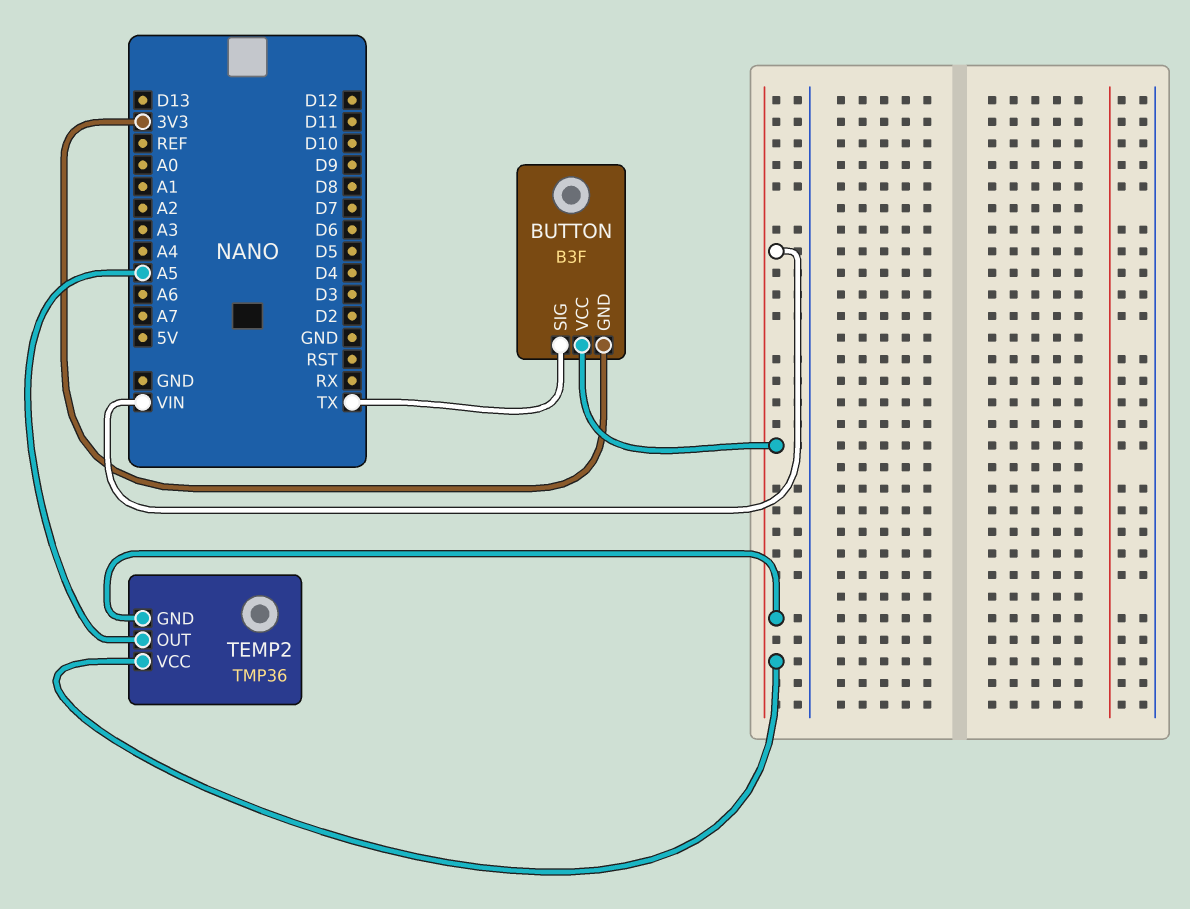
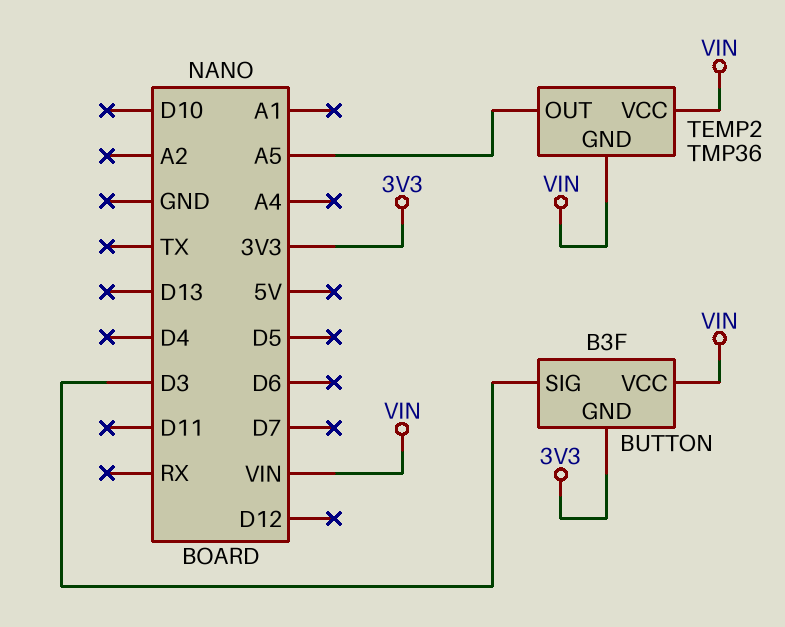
BUTTON pin SIG: TX -> D3

